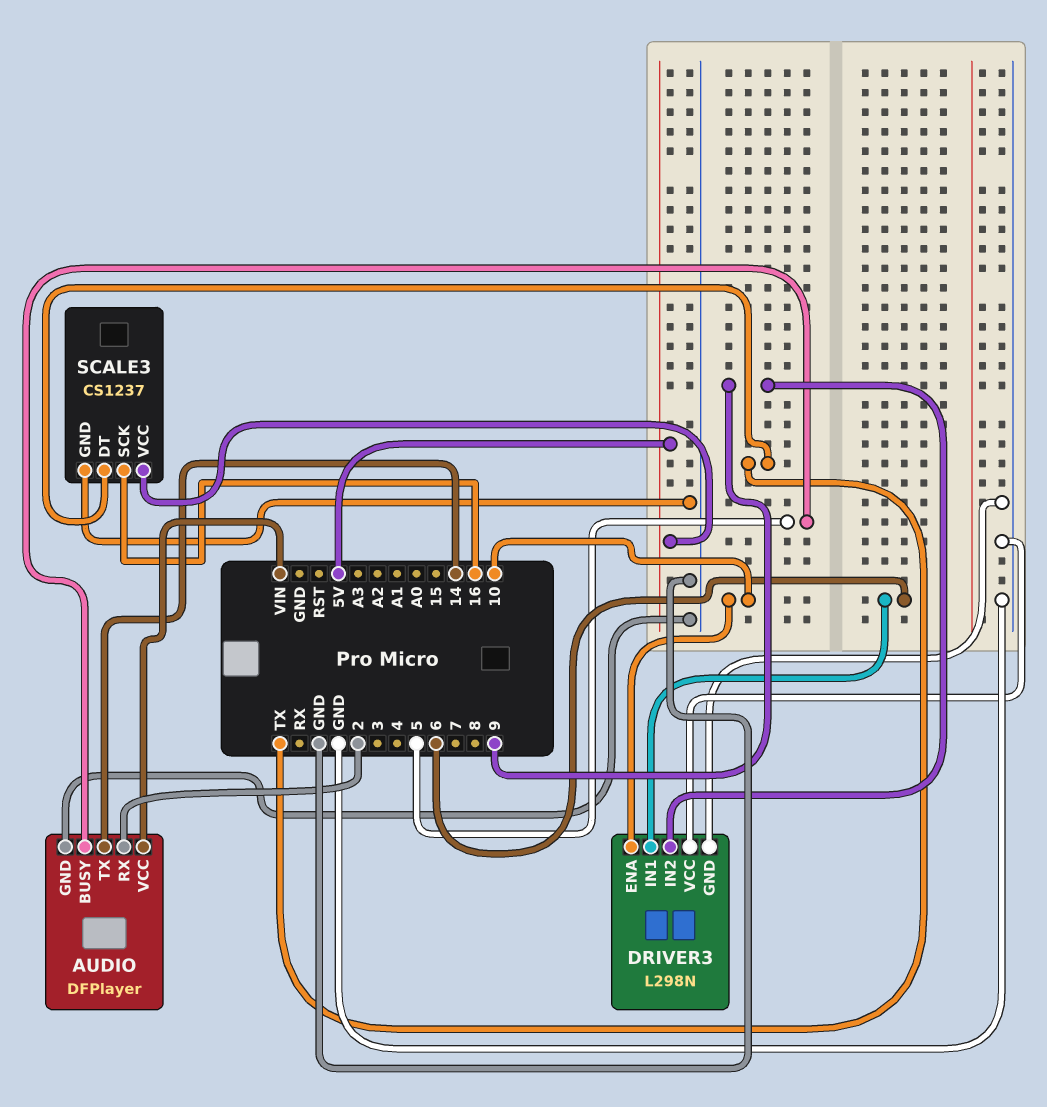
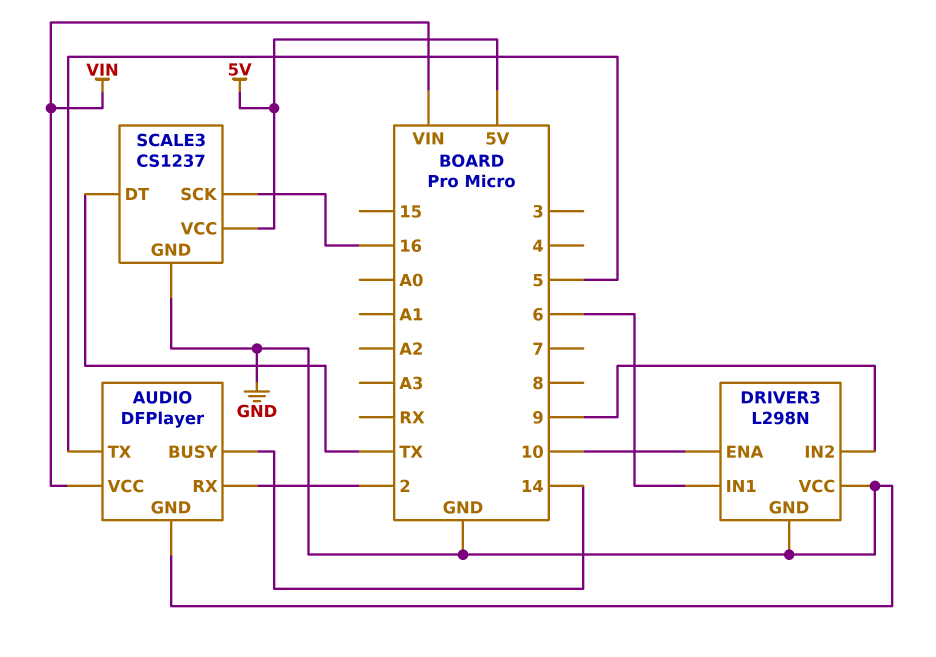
AUDIO pin BUSY: 5 -> 14
AUDIO pin TX: 14 -> 5

